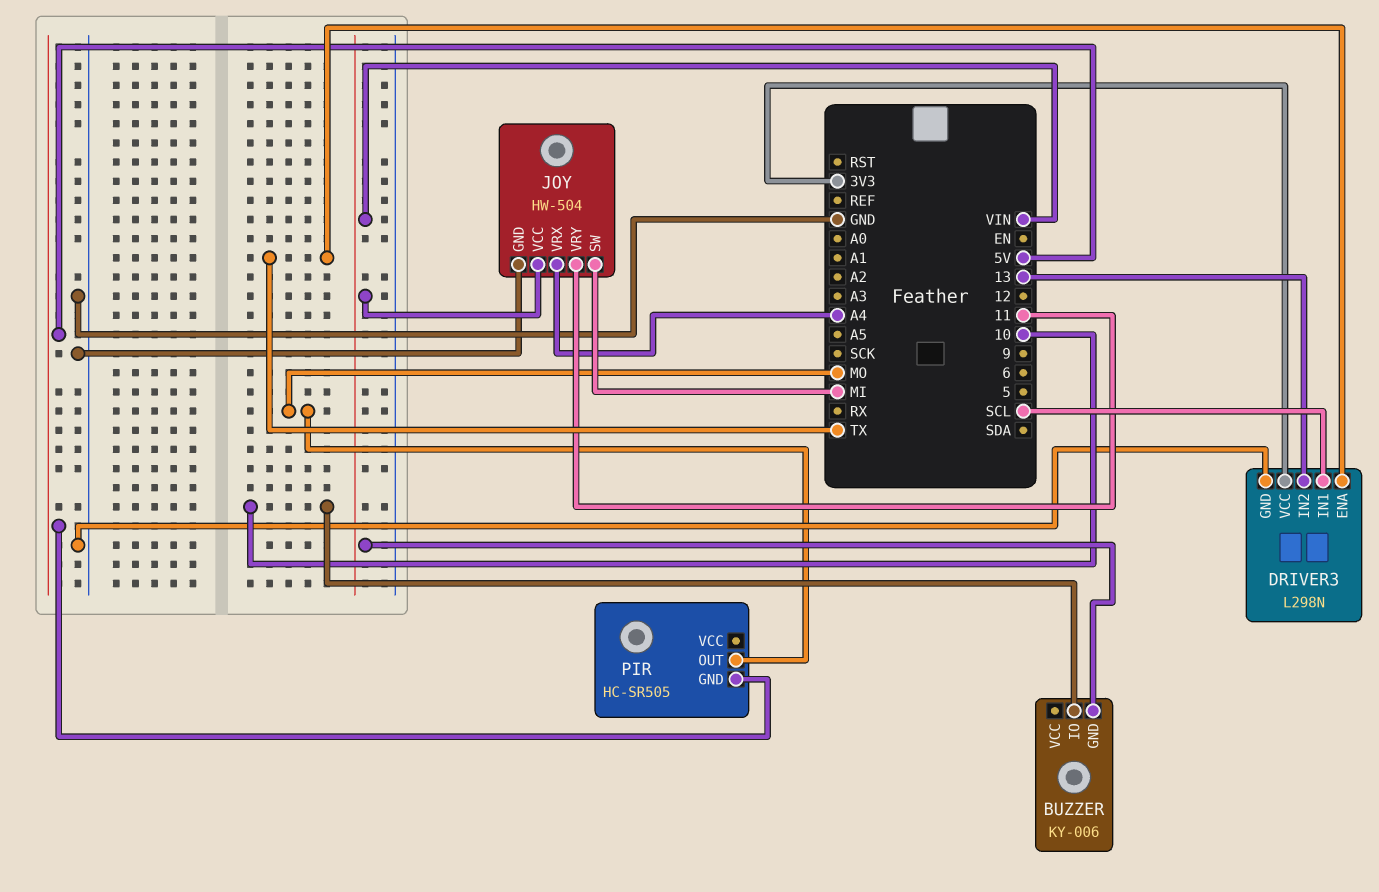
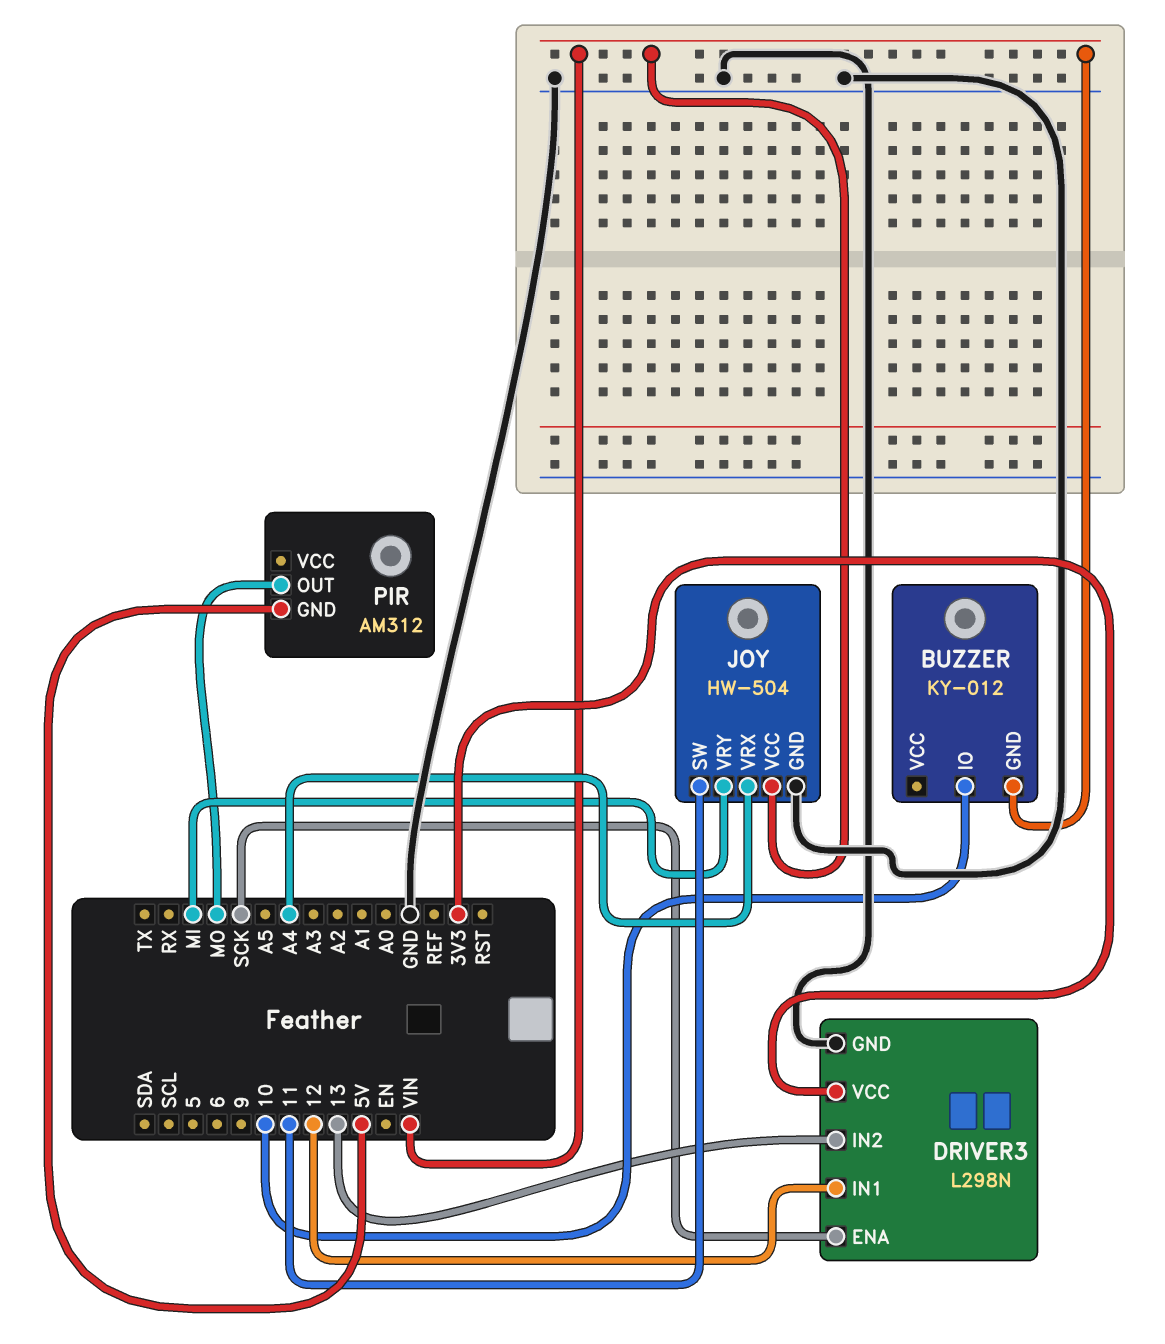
BUZZER: KY-006 -> KY-012
DRIVER3 pin ENA: TX -> SCK
DRIVER3 pin IN1: SCL -> 12
JOY pin SW: MI -> 11
JOY pin VRY: 11 -> MI
PIR: HC-SR505 -> AM312

